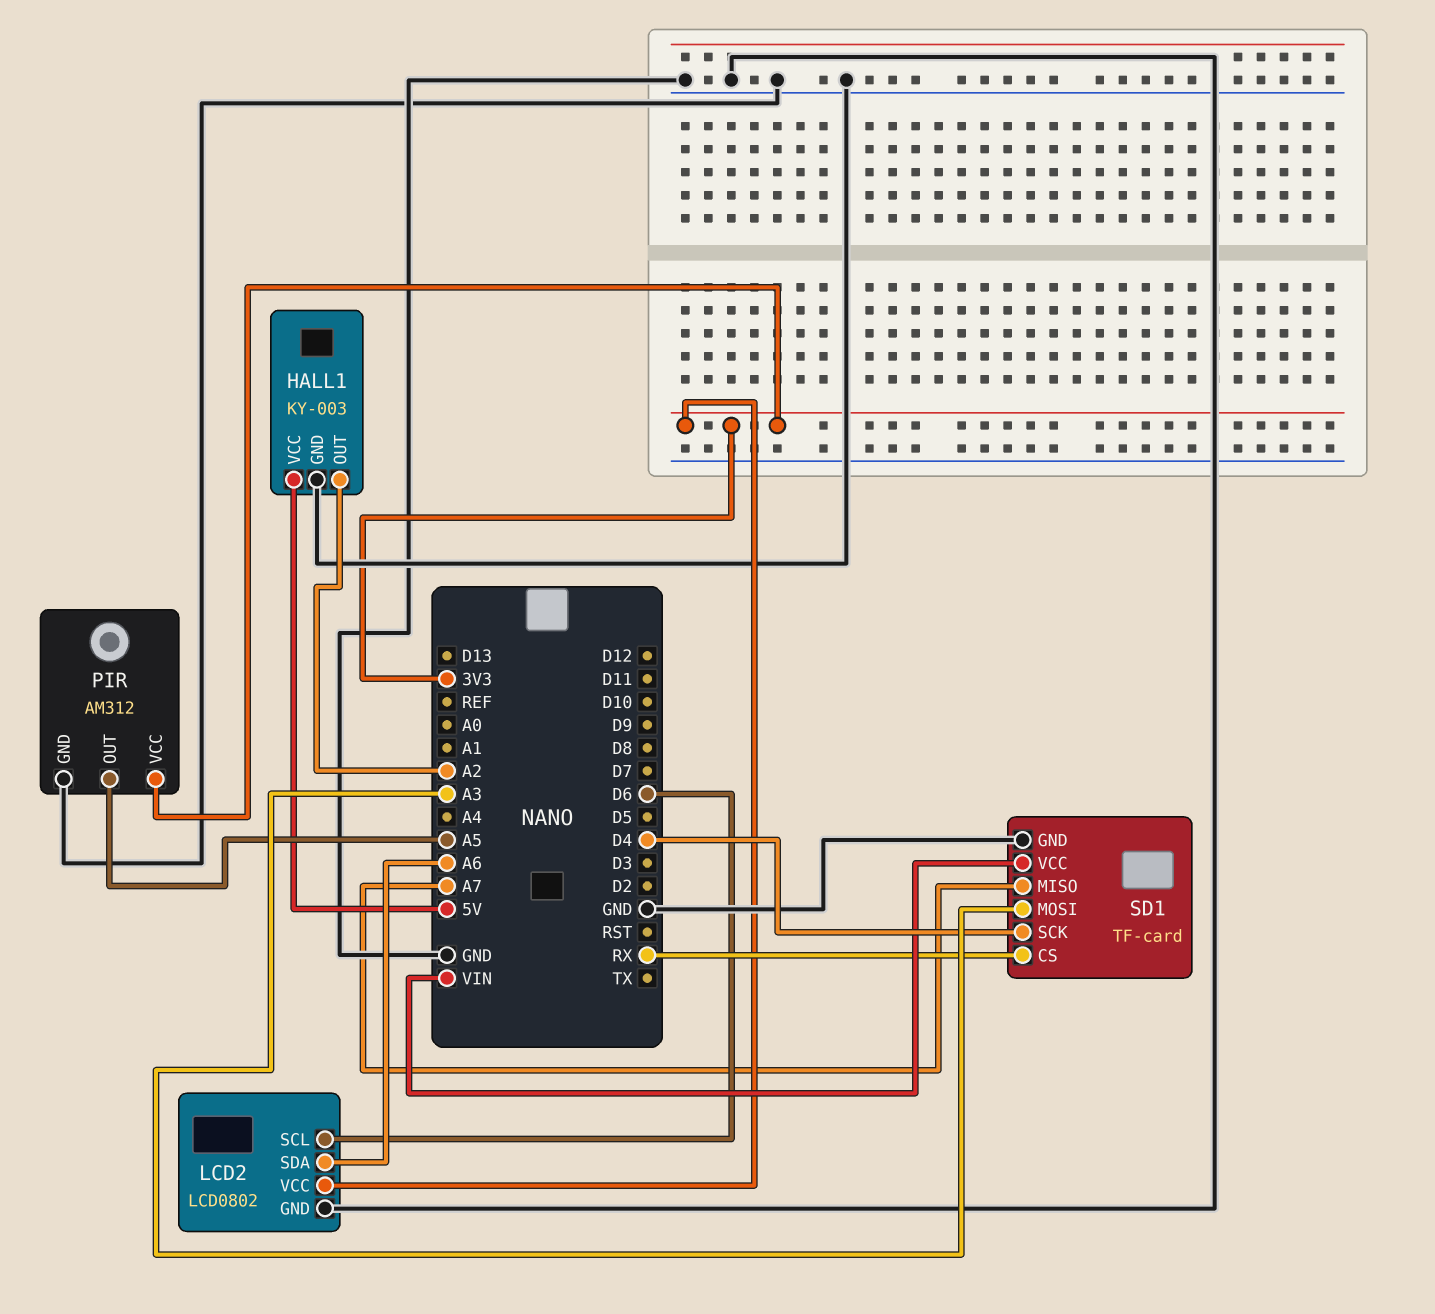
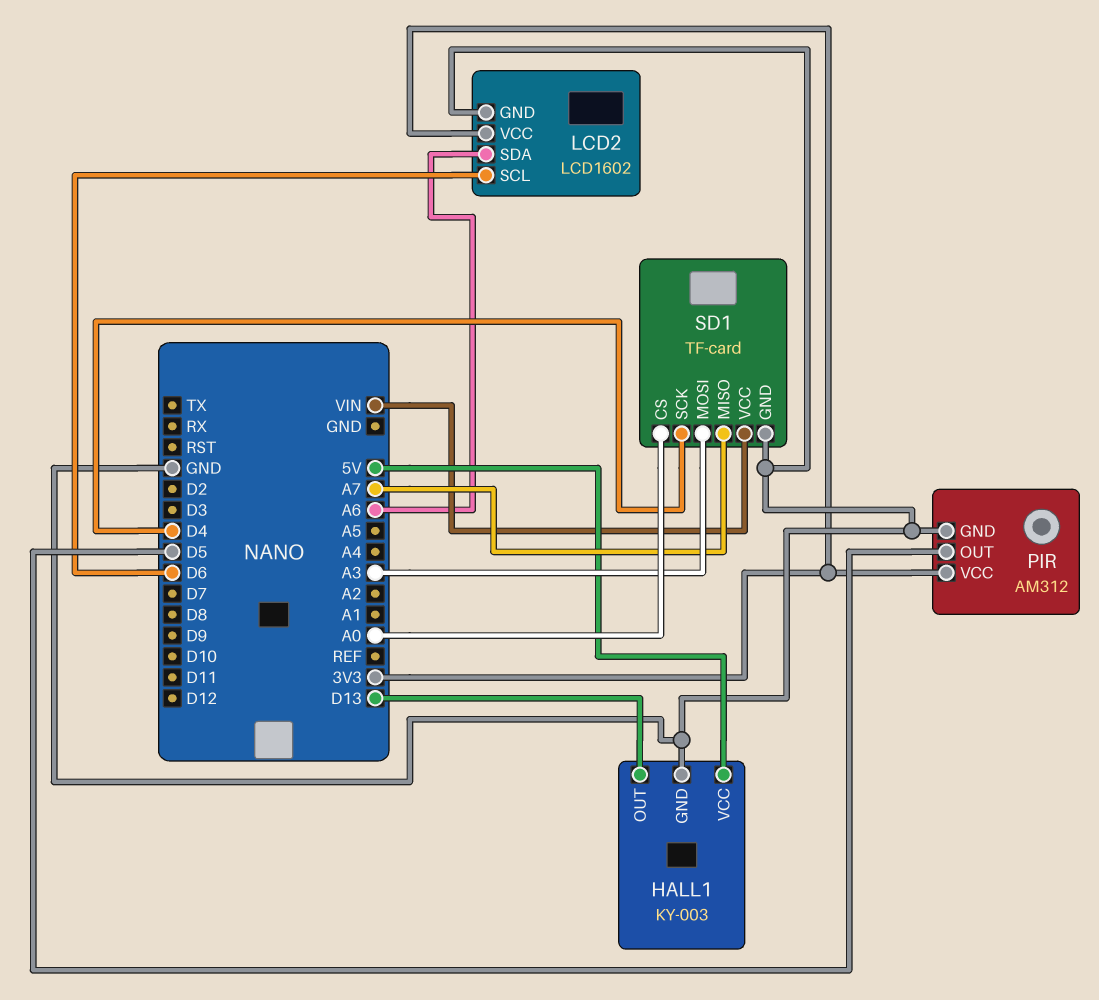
HALL1 pin OUT: A2 -> D13
LCD2: LCD0802 -> LCD1602
PIR pin OUT: A5 -> D5
SD1 pin CS: RX -> A0

